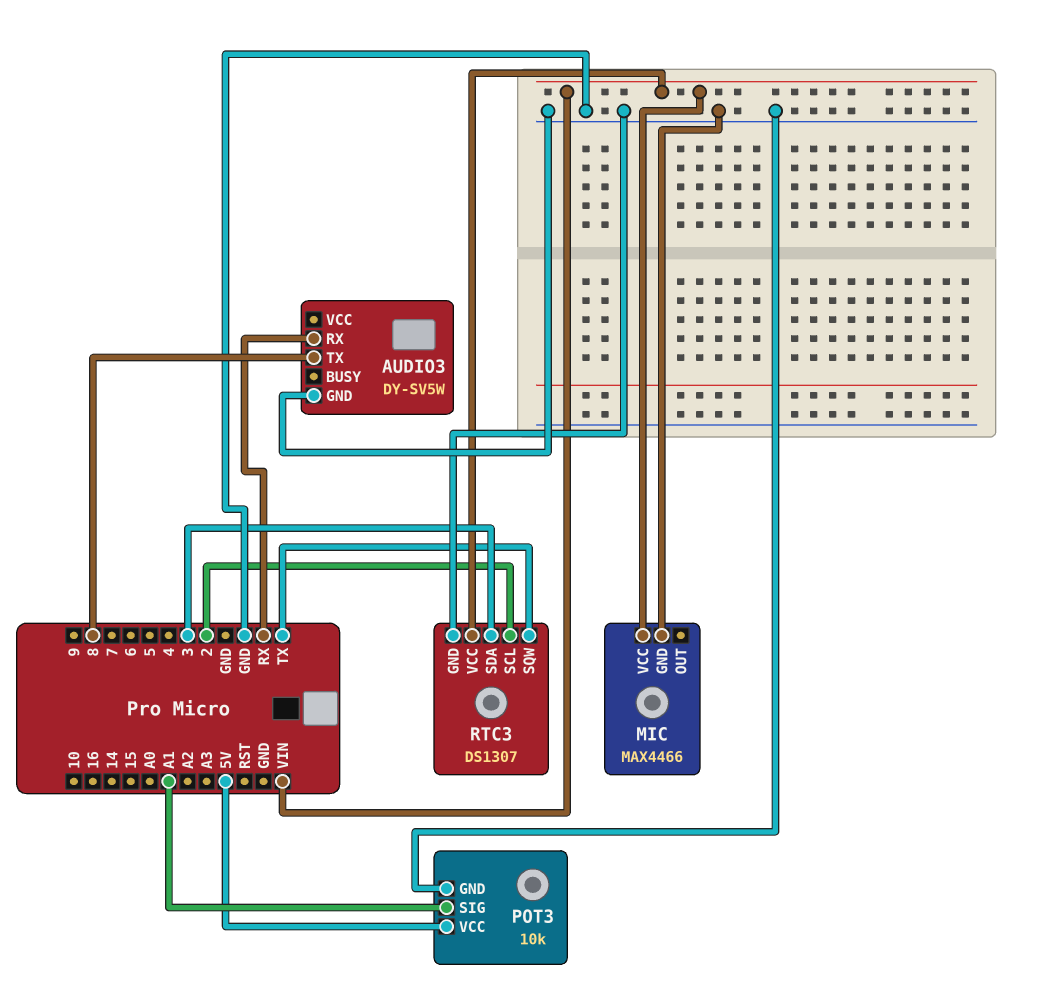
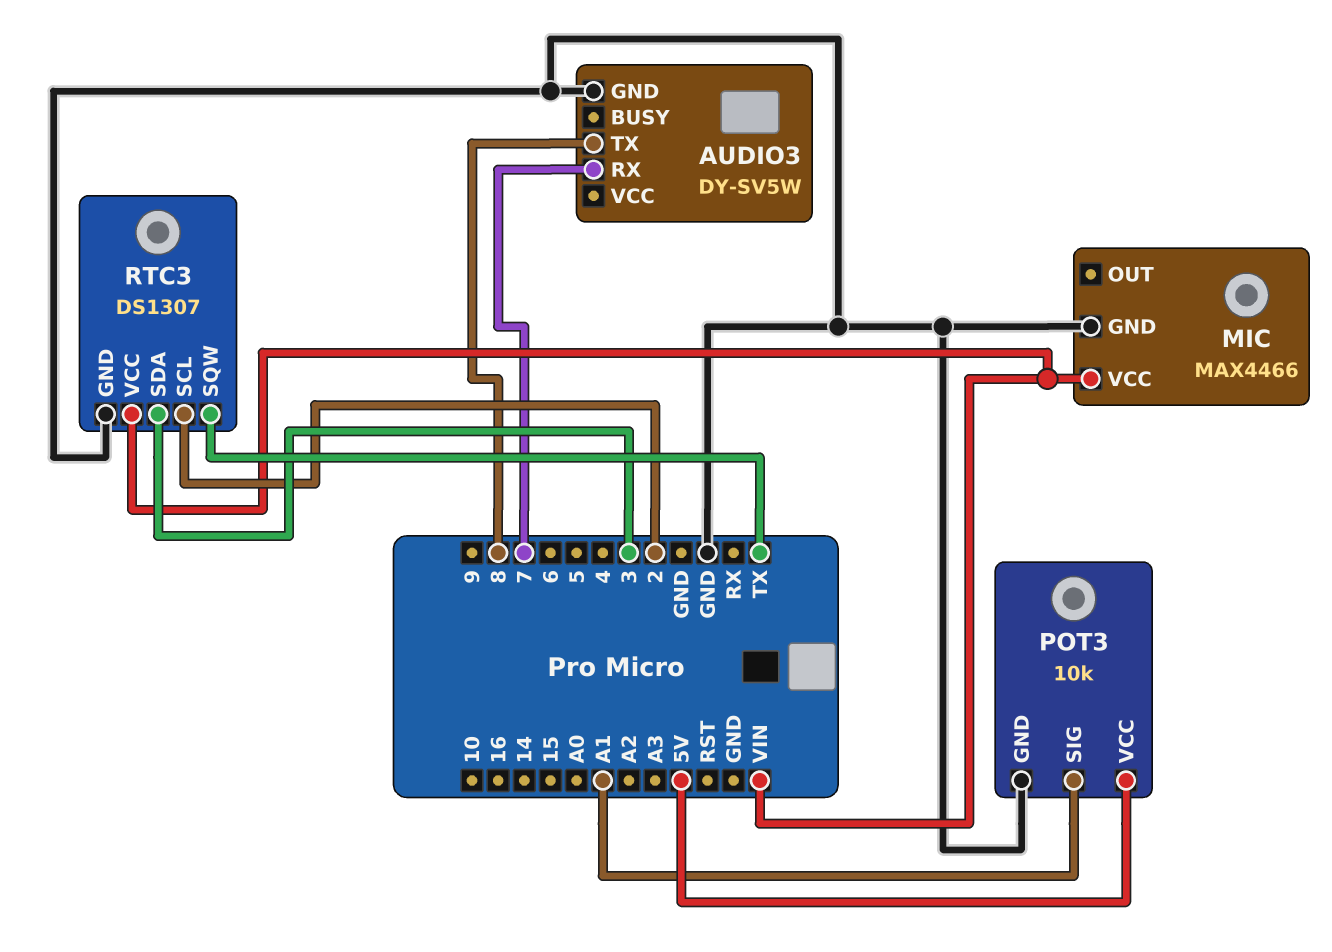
AUDIO3 pin RX: RX -> 7

